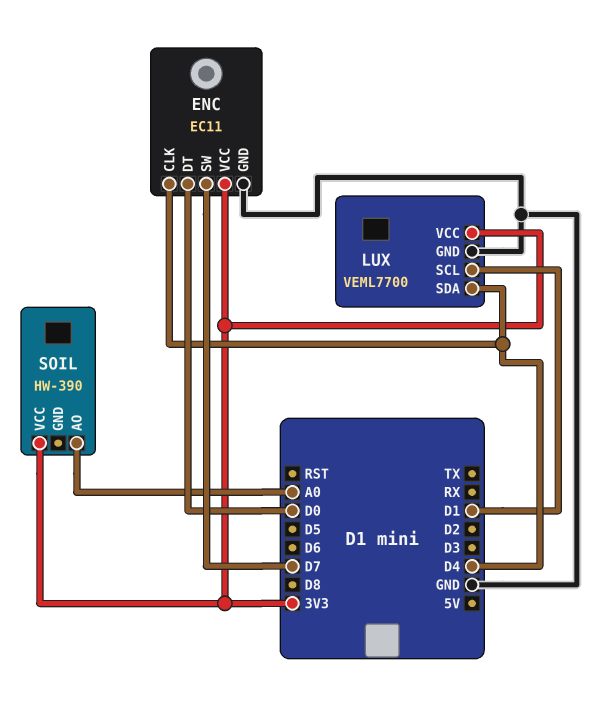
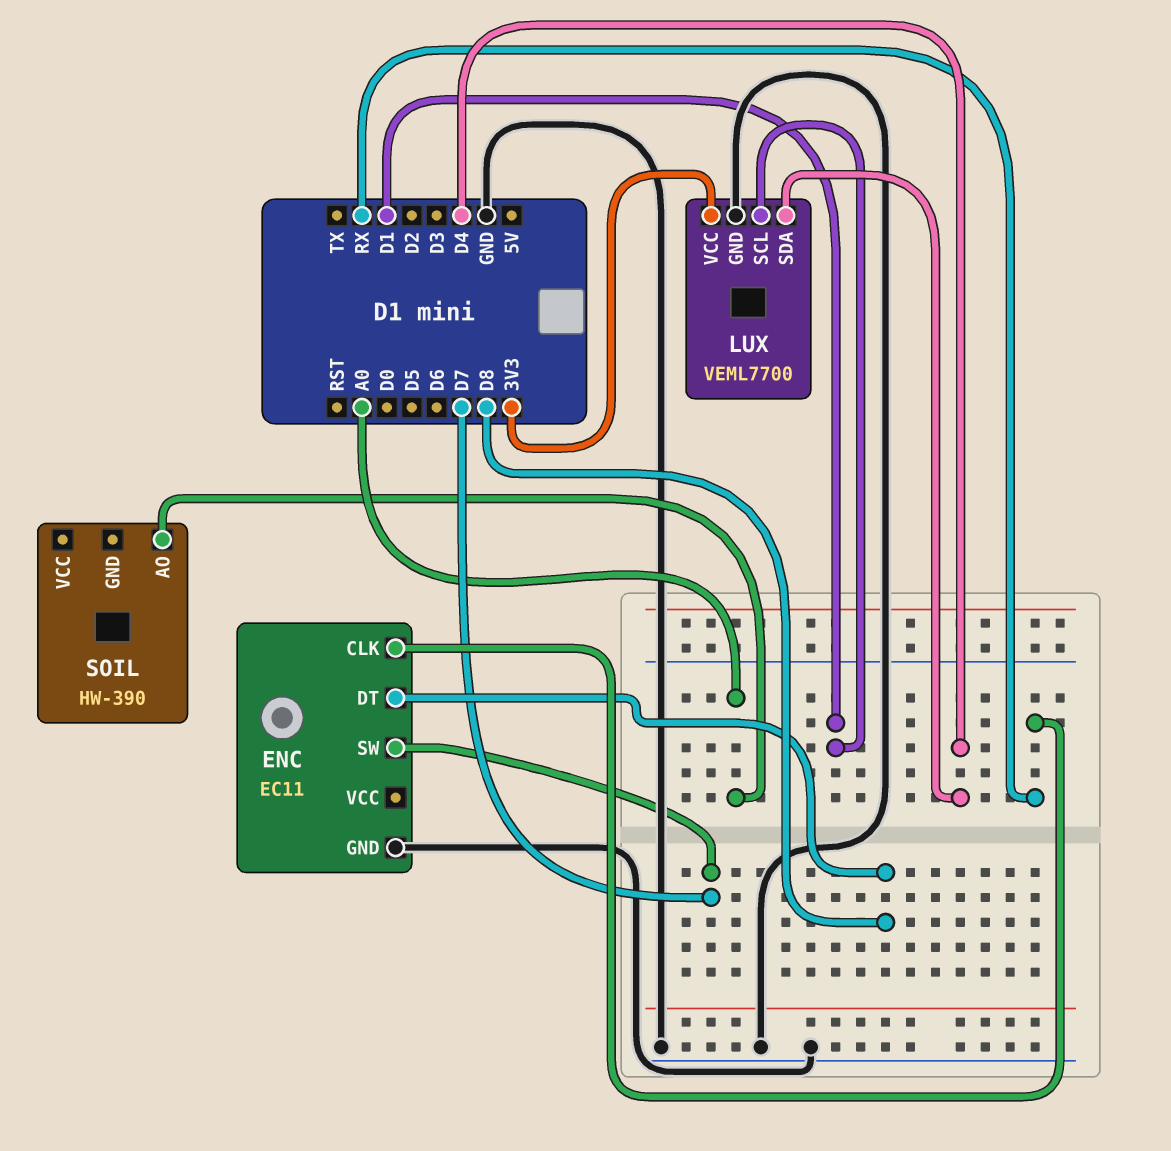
ENC pin CLK: D4 -> RX
ENC pin DT: D0 -> D8
ENC pin VCC: 3V3 -> none
SOIL pin VCC: 3V3 -> none

